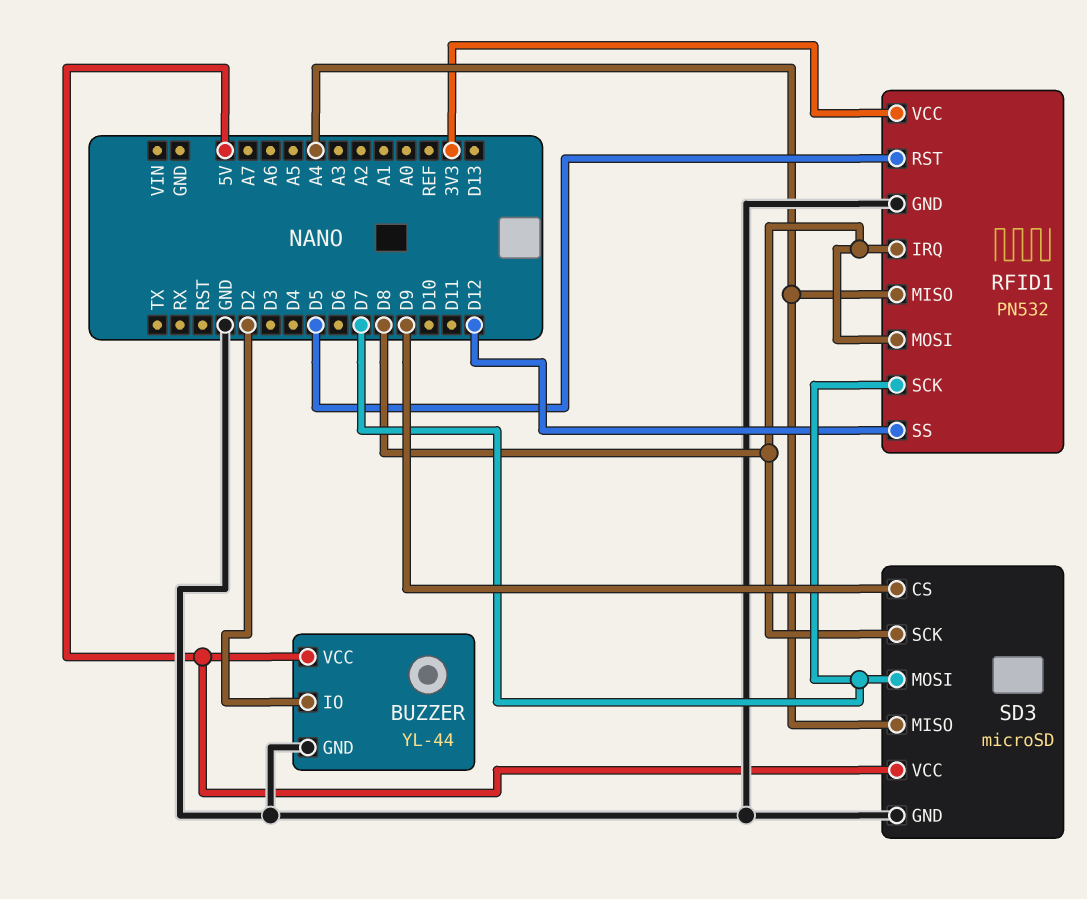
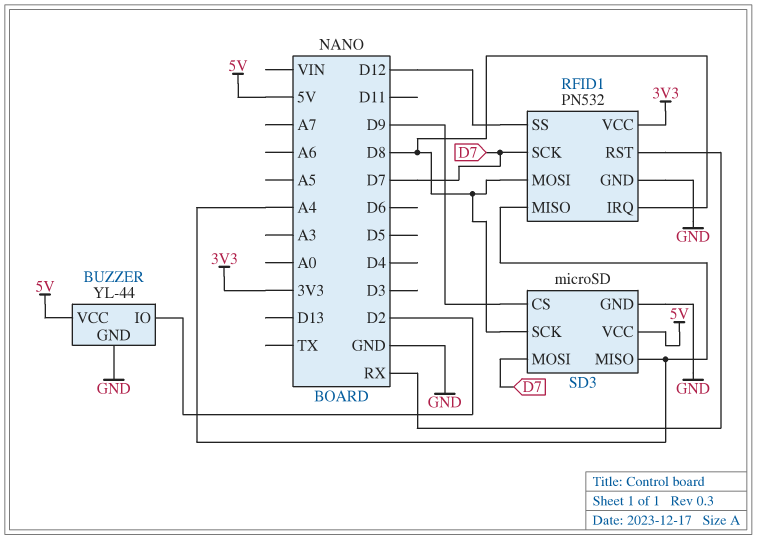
RFID1 pin RST: D5 -> RX

